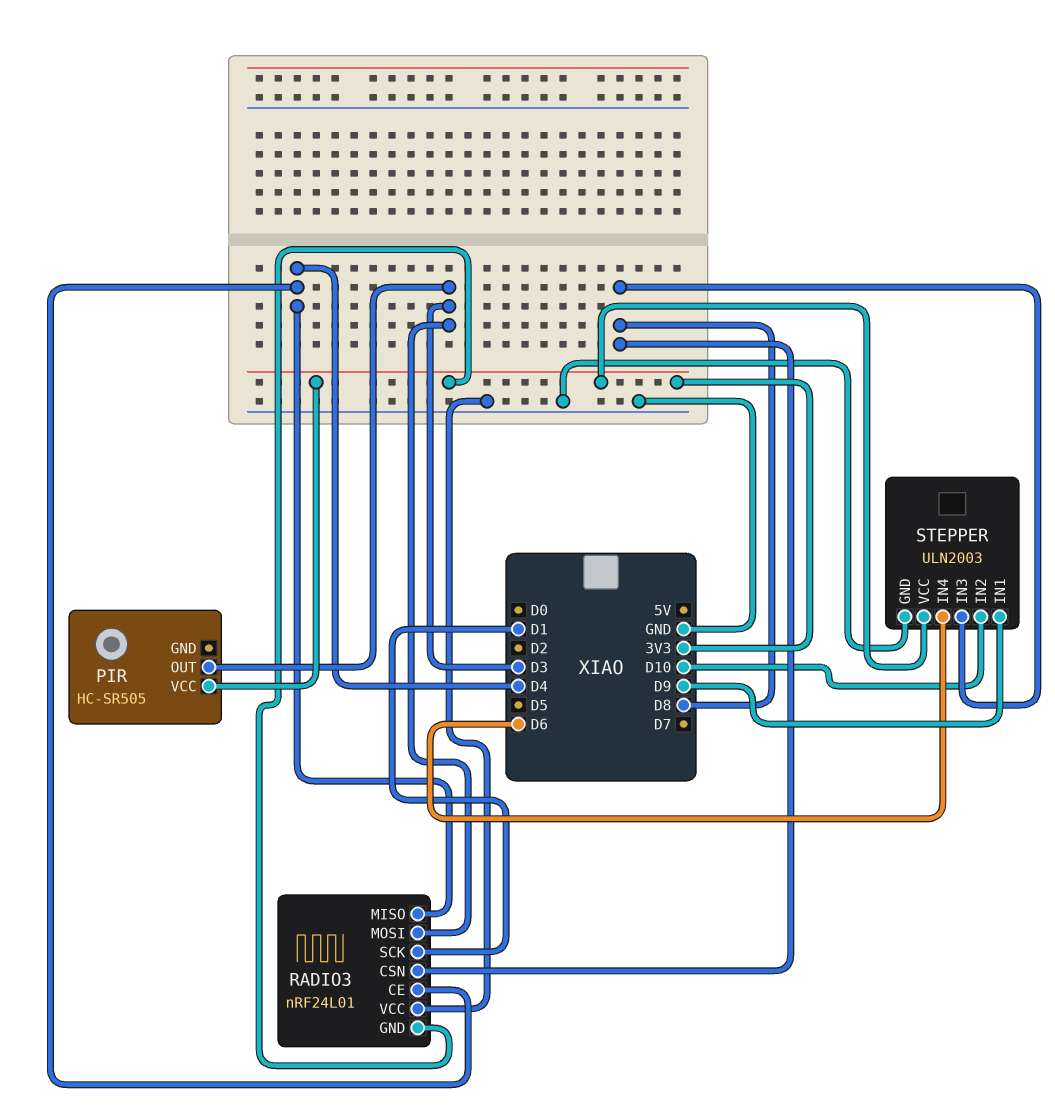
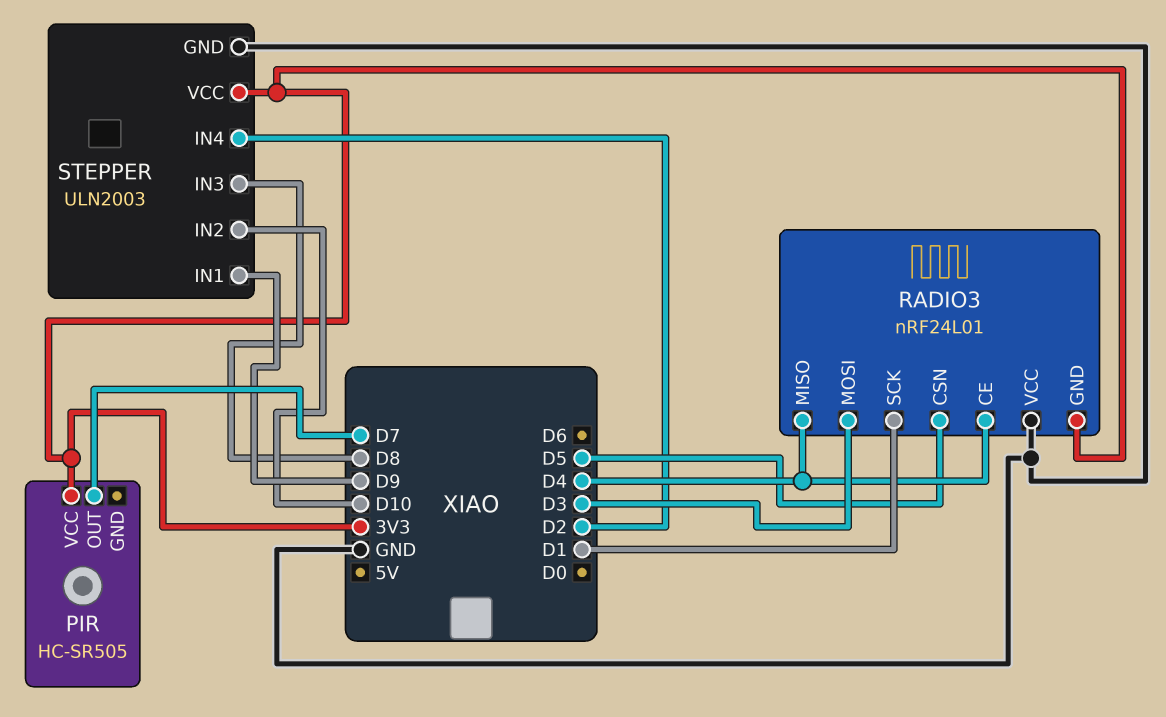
PIR pin OUT: D3 -> D7
RADIO3 pin CSN: D8 -> D5
STEPPER pin IN4: D6 -> D2

